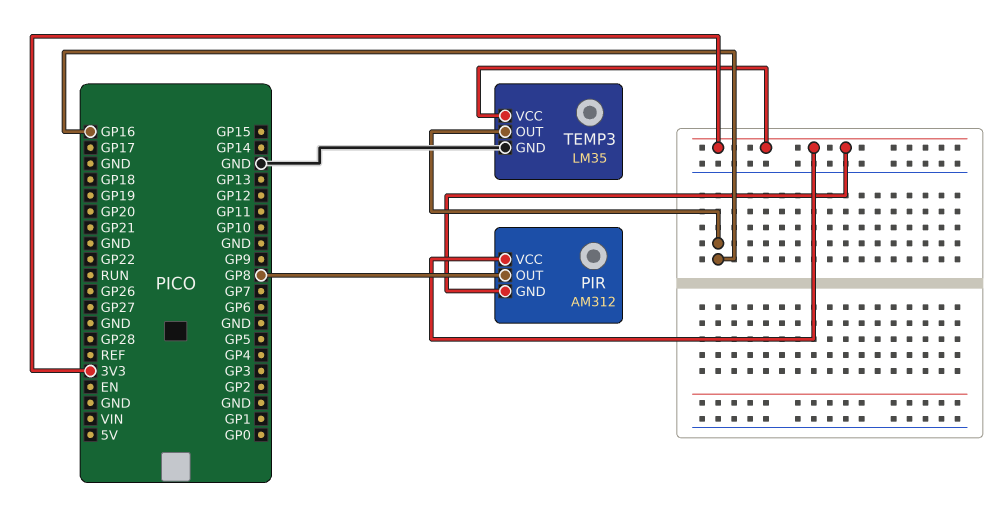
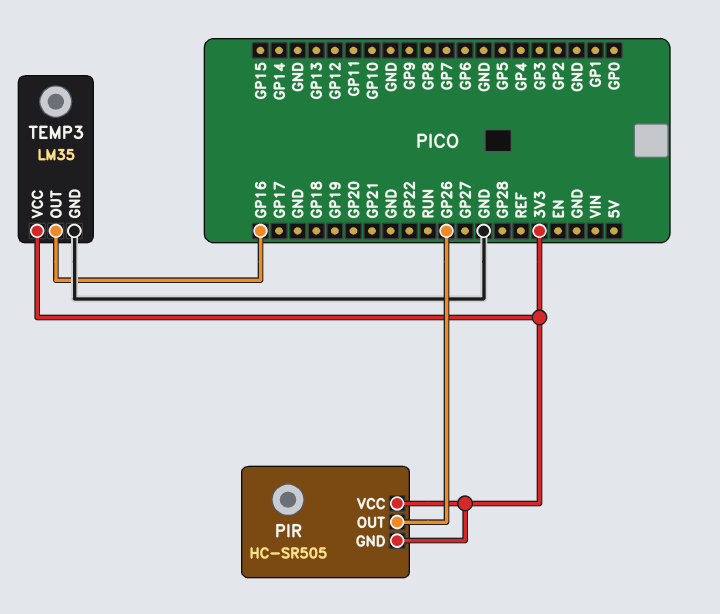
PIR: AM312 -> HC-SR505
PIR pin OUT: GP8 -> GP26

